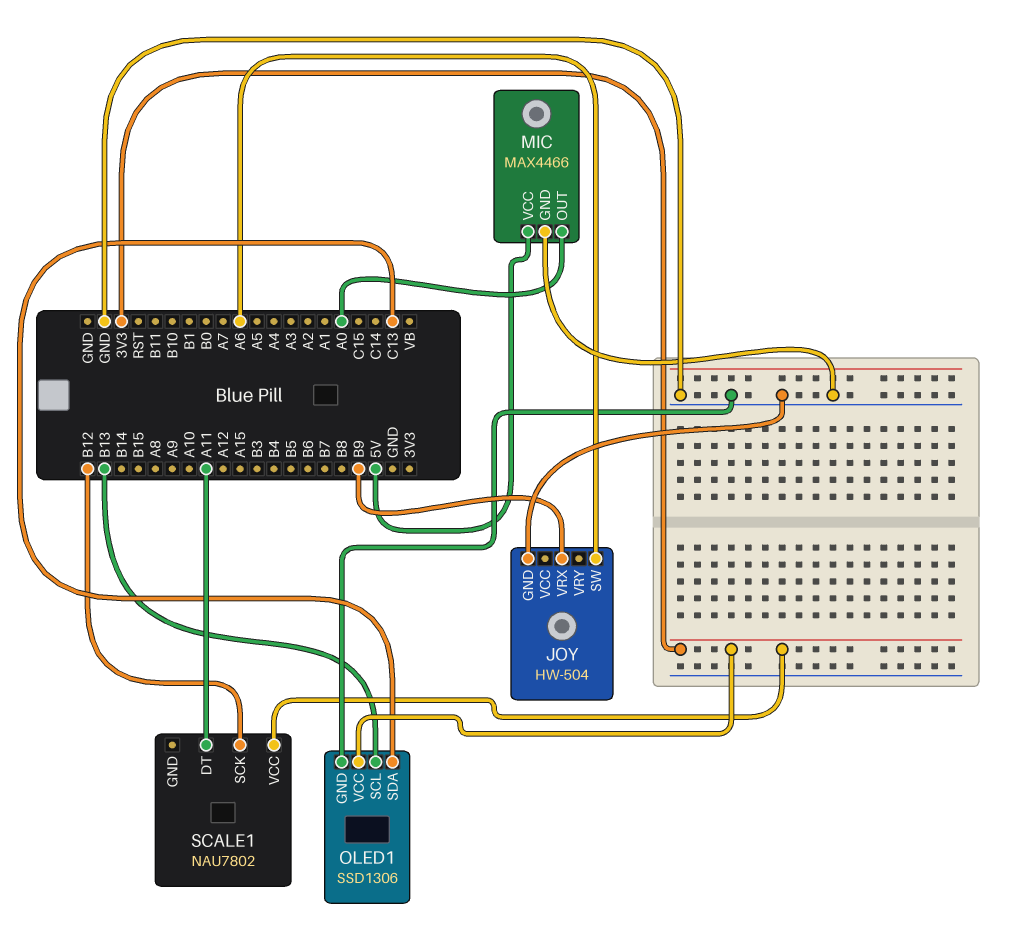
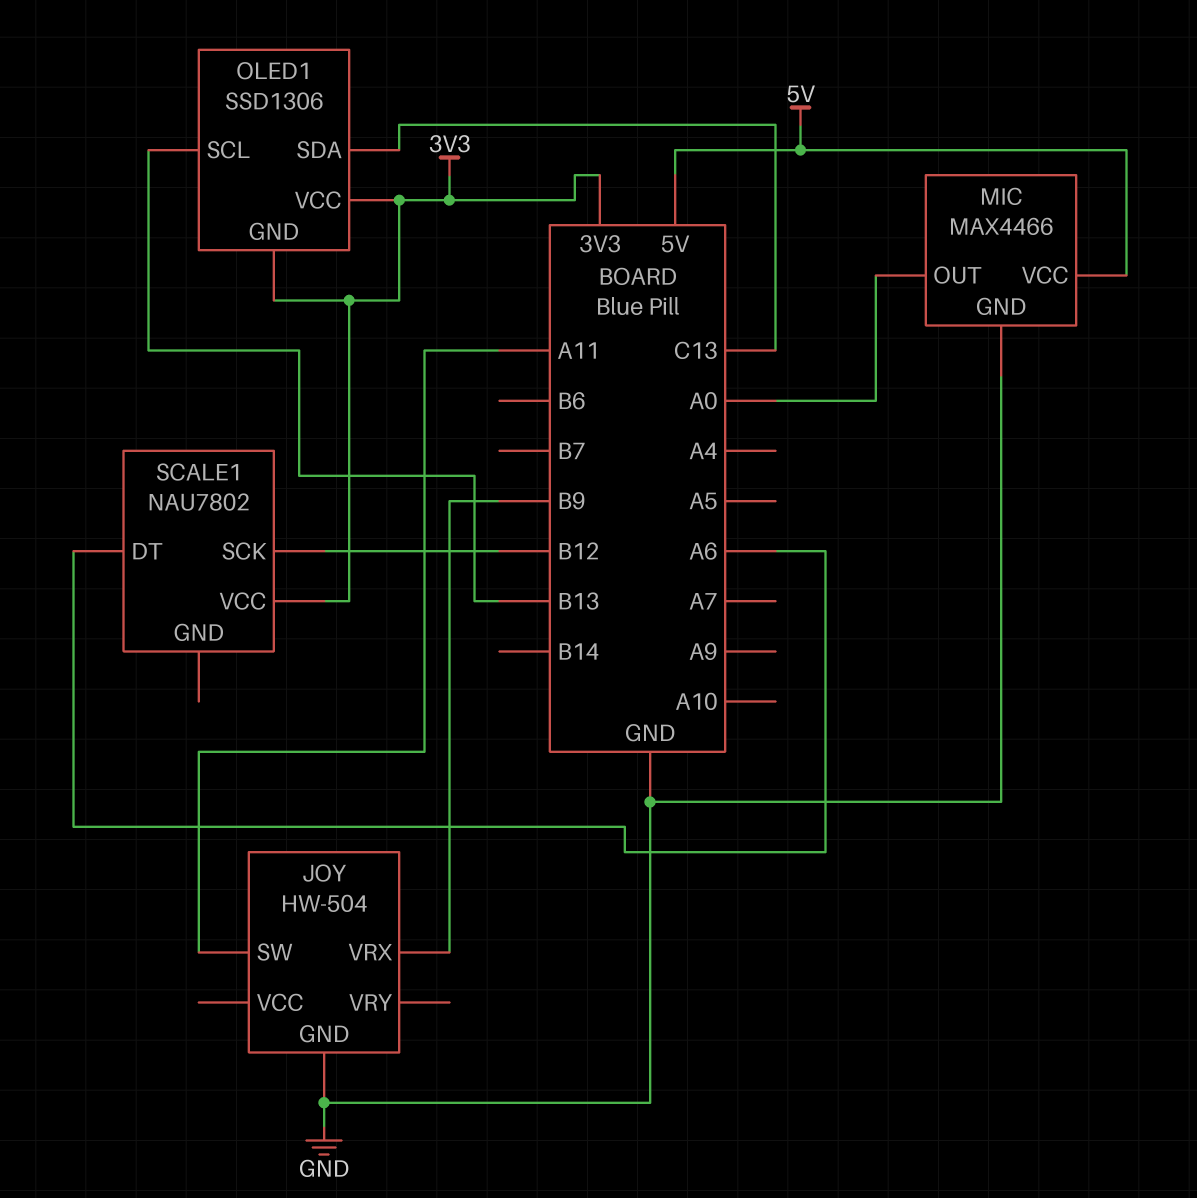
JOY pin SW: A6 -> A11
OLED1 pin GND: GND -> 3V3
SCALE1 pin DT: A11 -> A6

